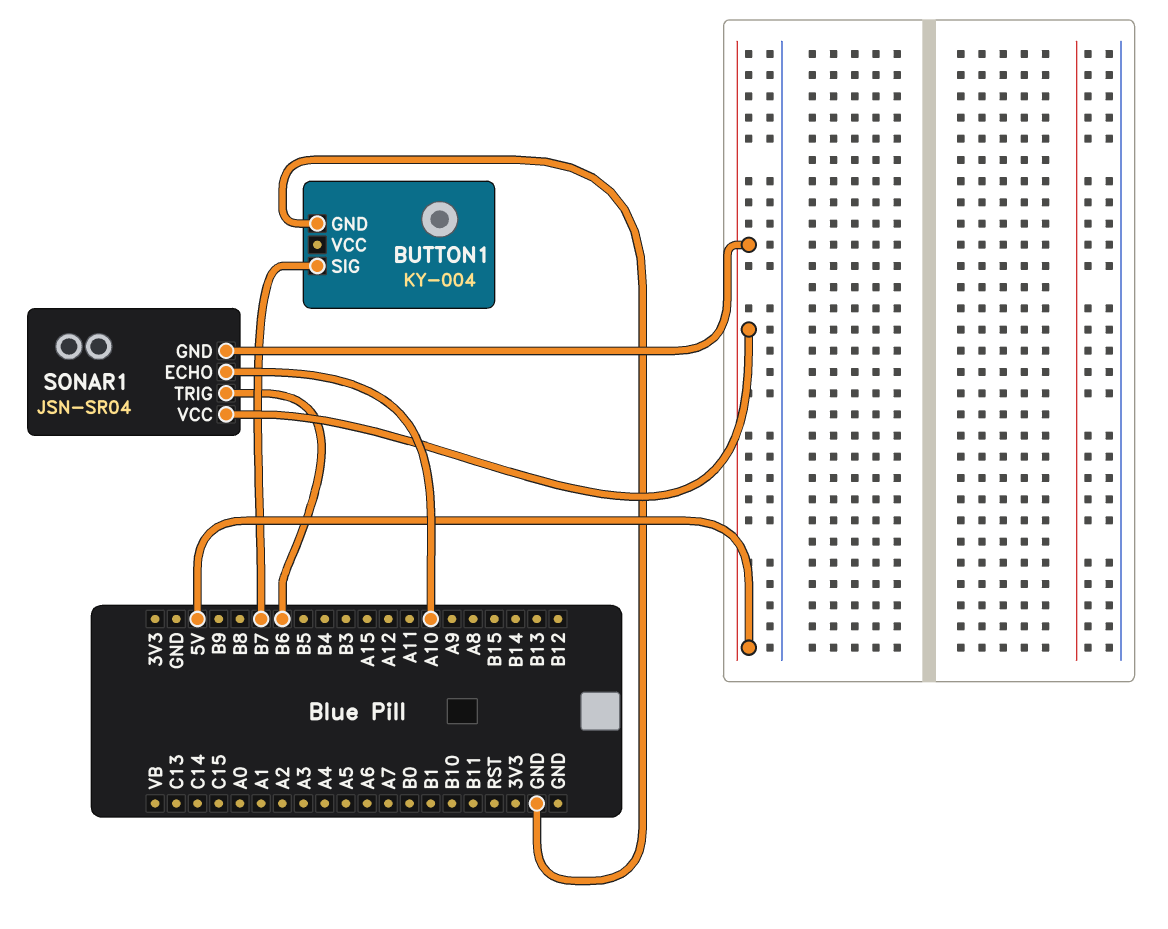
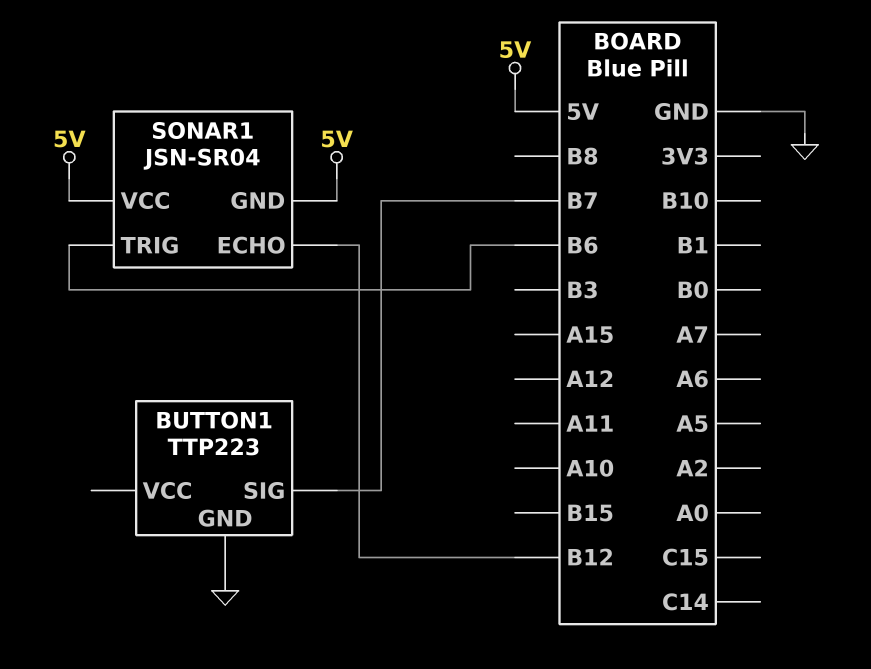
BUTTON1: KY-004 -> TTP223
SONAR1 pin ECHO: A10 -> B12

